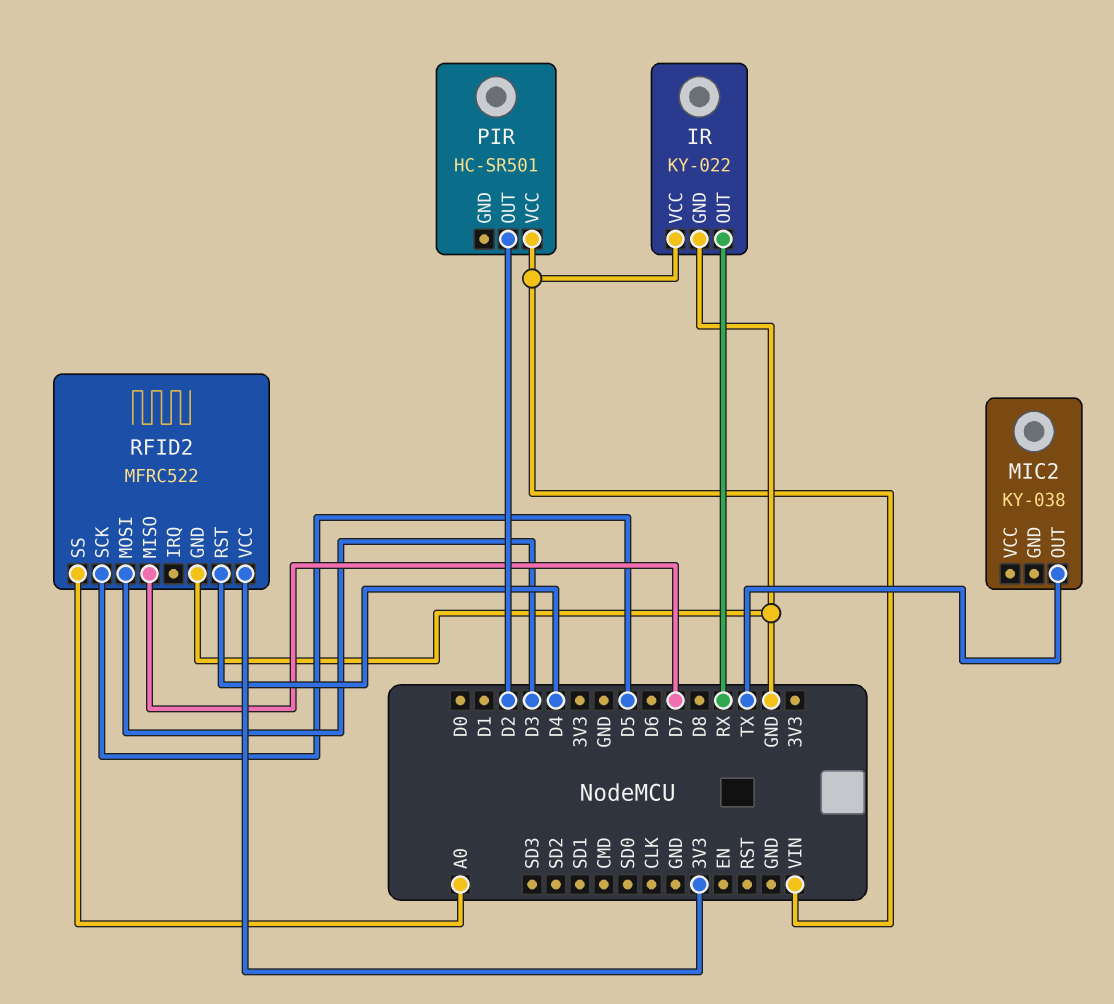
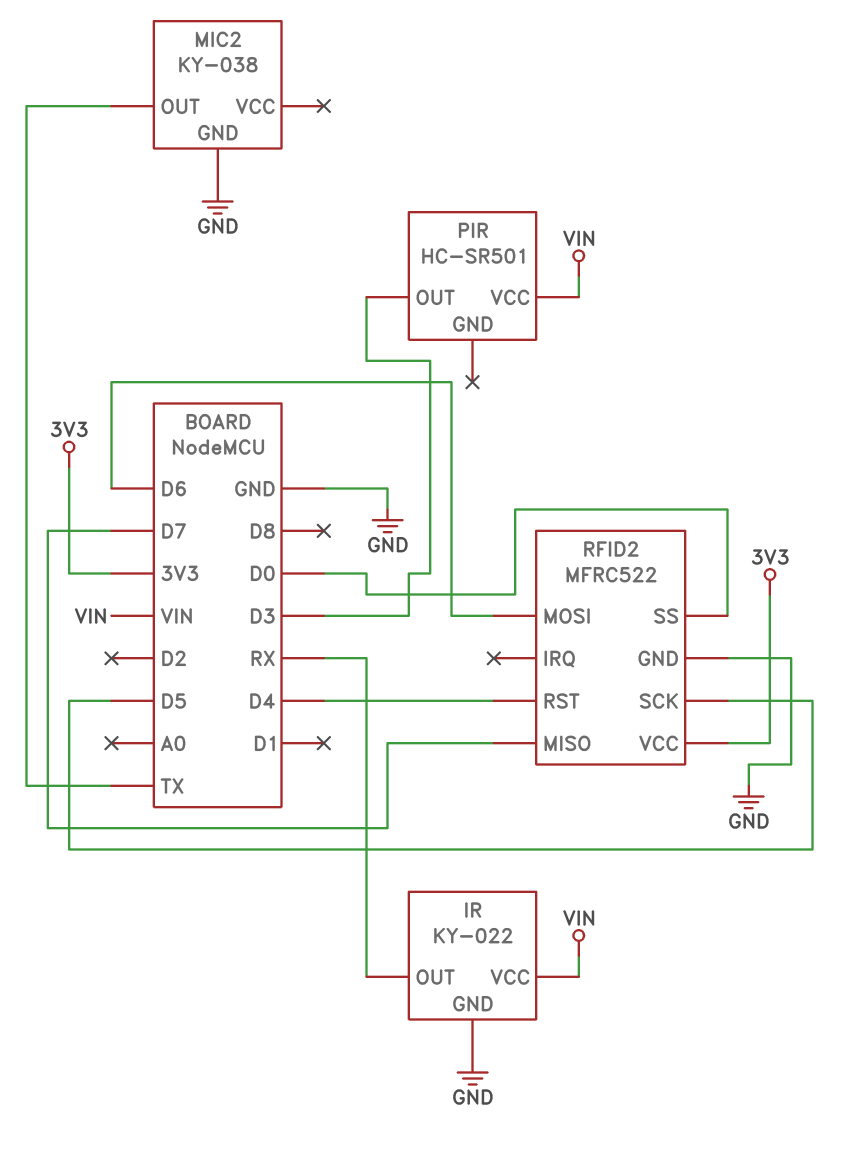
MIC2 pin GND: none -> GND
PIR pin OUT: D2 -> D3
RFID2 pin MOSI: D3 -> D6
RFID2 pin SS: A0 -> D0

